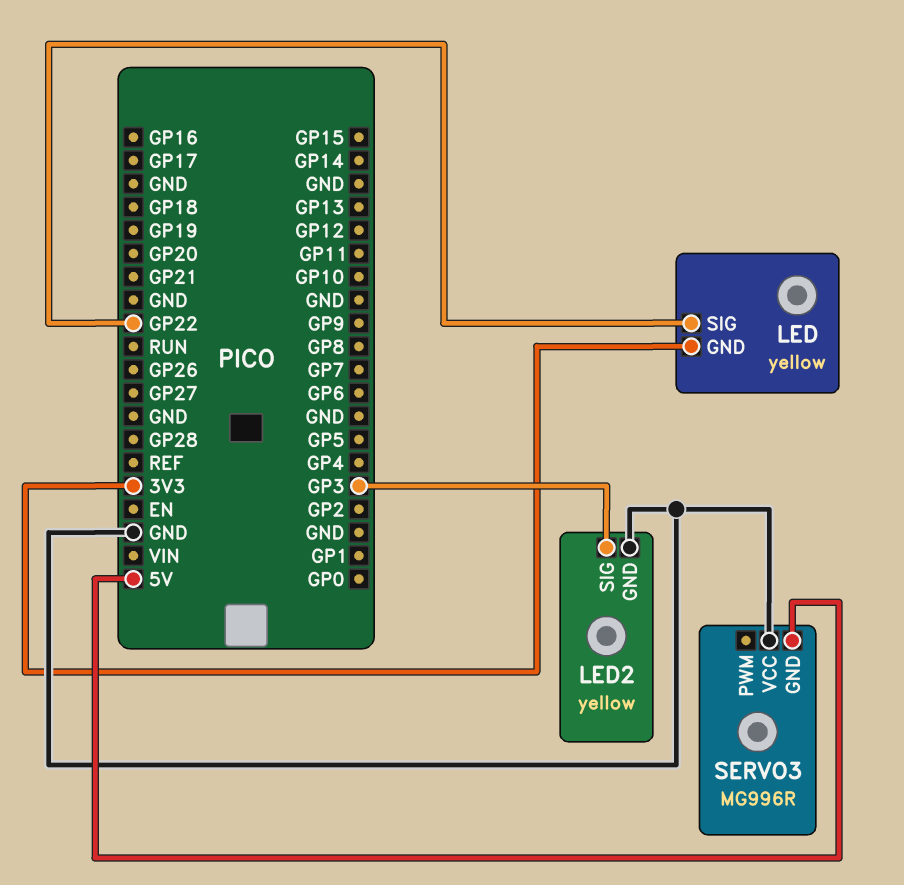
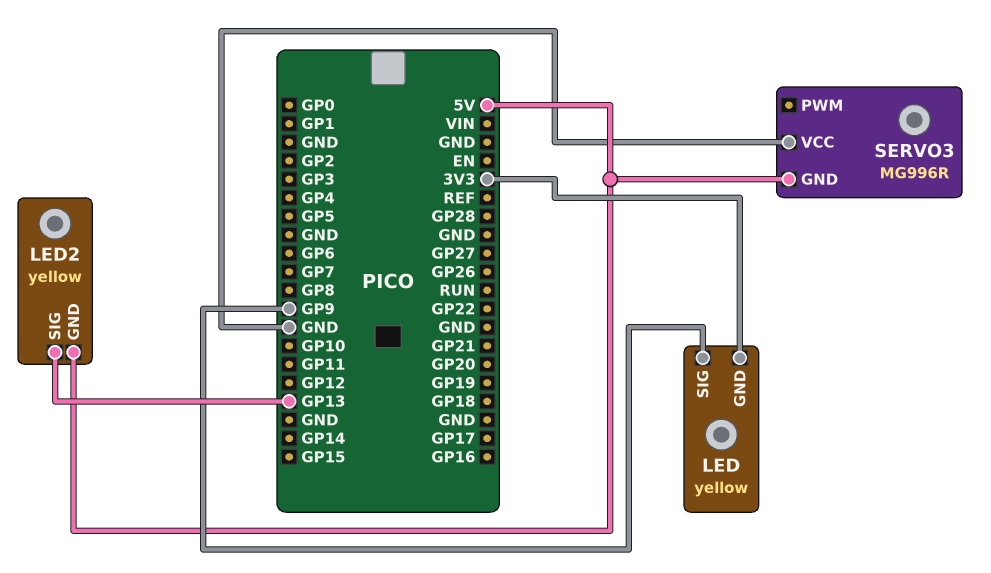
LED pin SIG: GP22 -> GP9
LED2 pin GND: GND -> 5V
LED2 pin SIG: GP3 -> GP13

